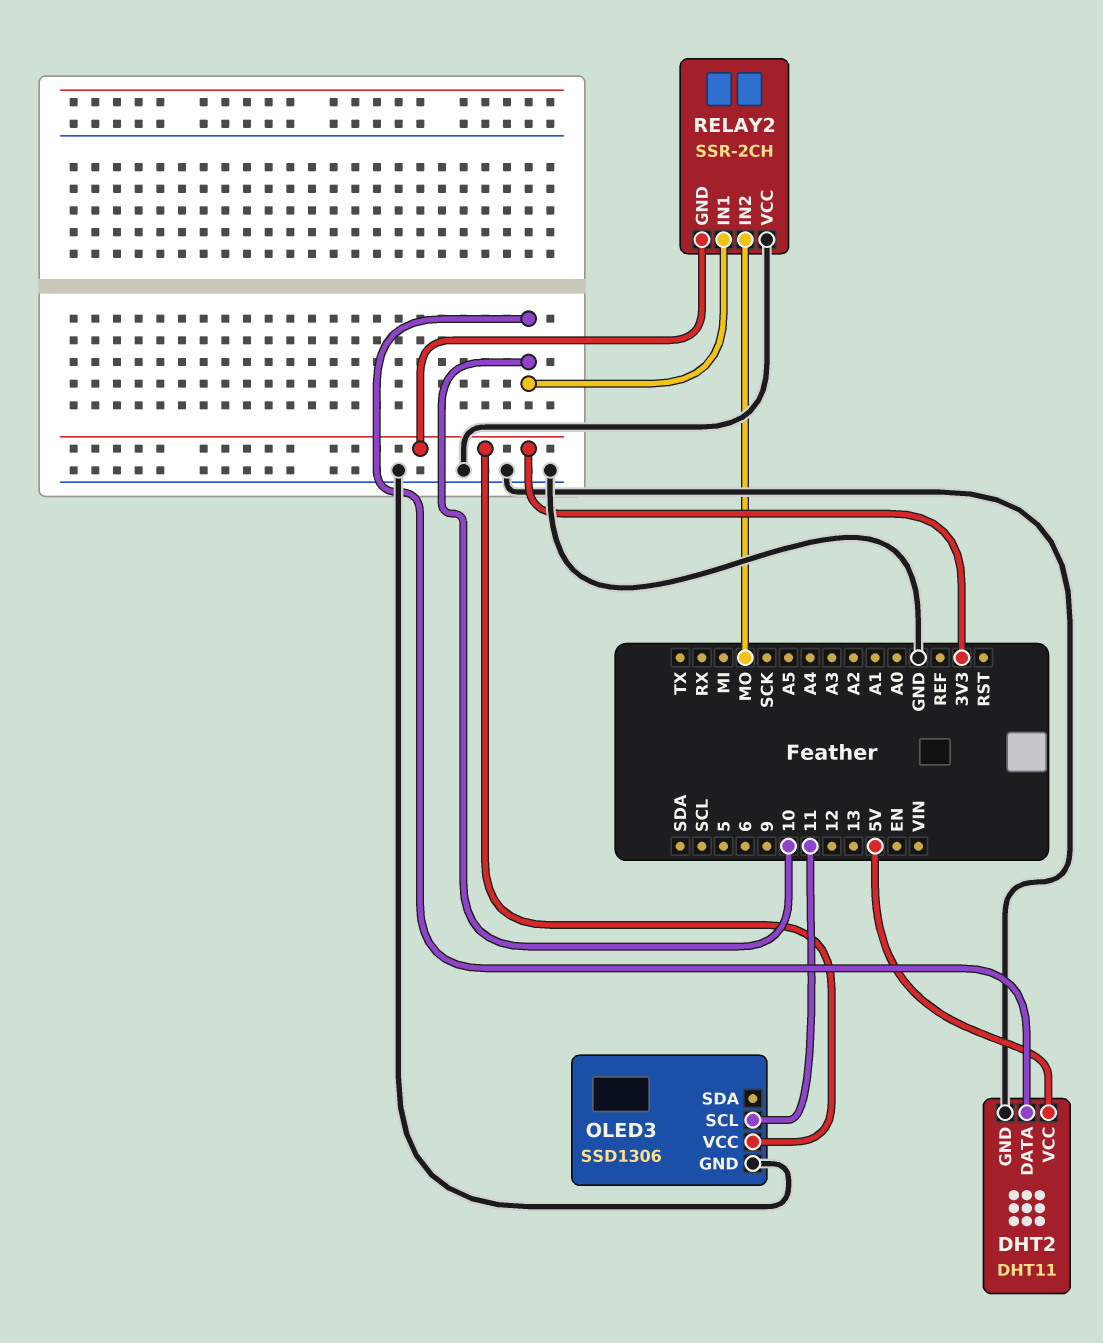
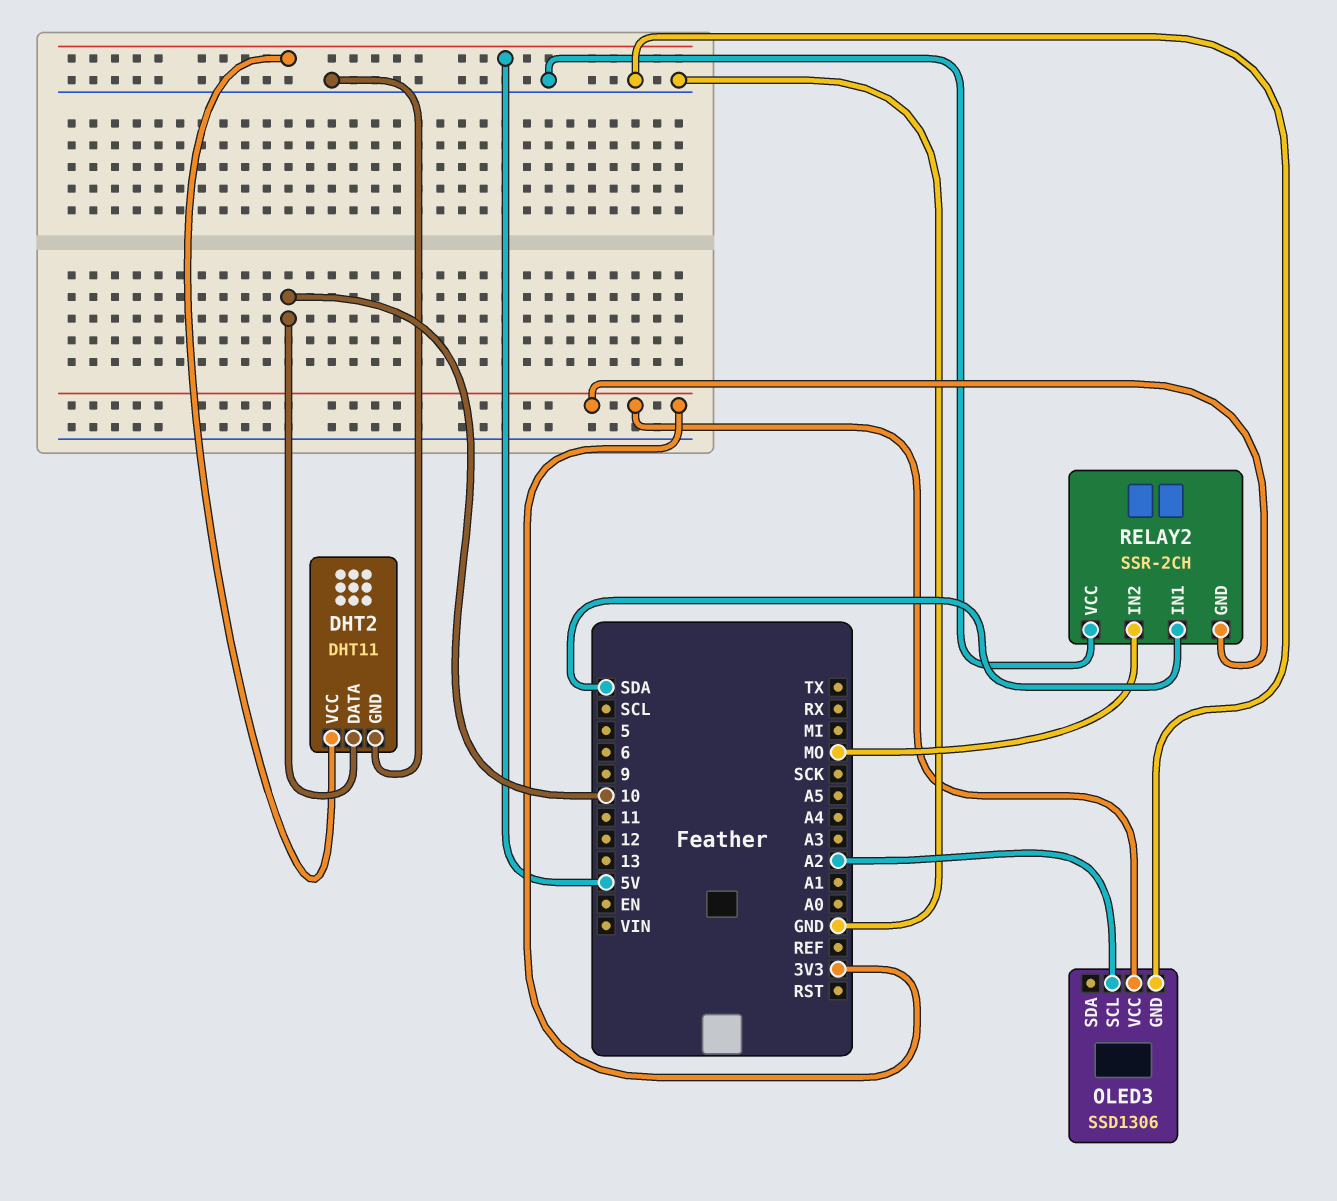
OLED3 pin SCL: 11 -> A2
RELAY2 pin IN1: 10 -> SDA

